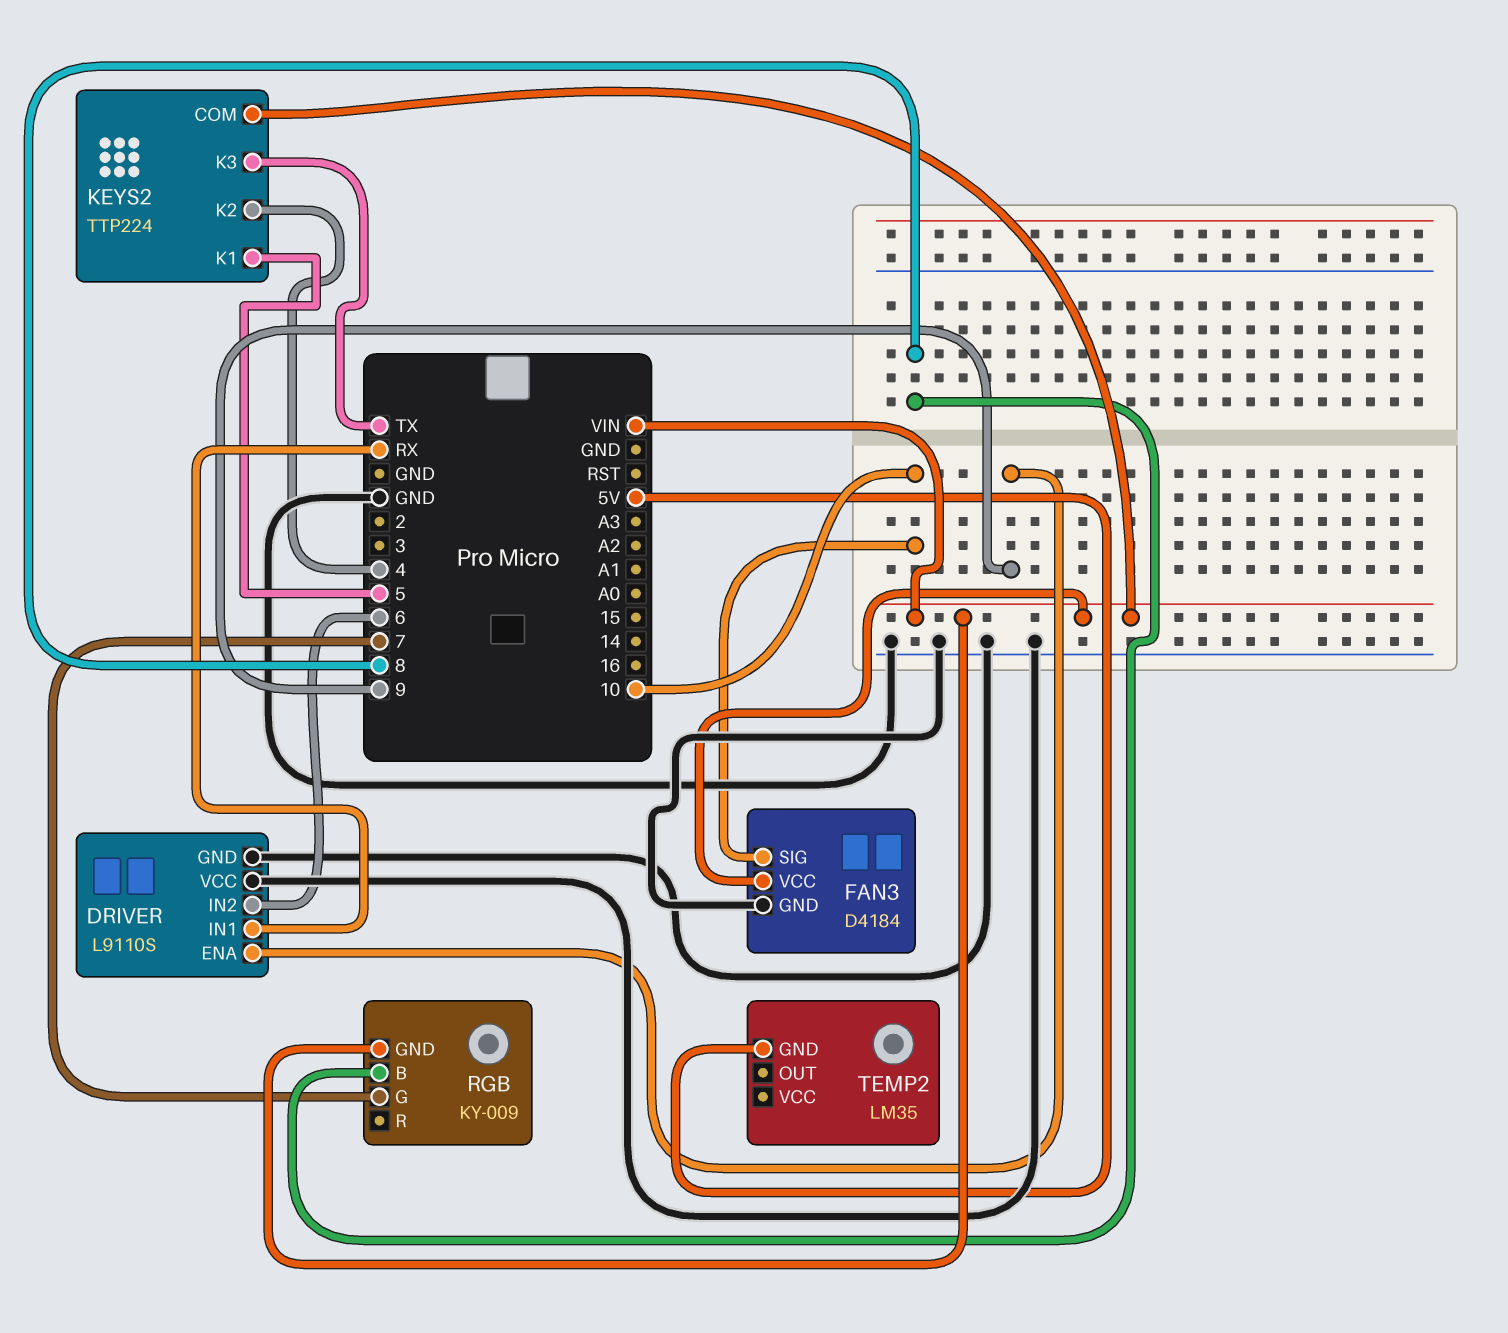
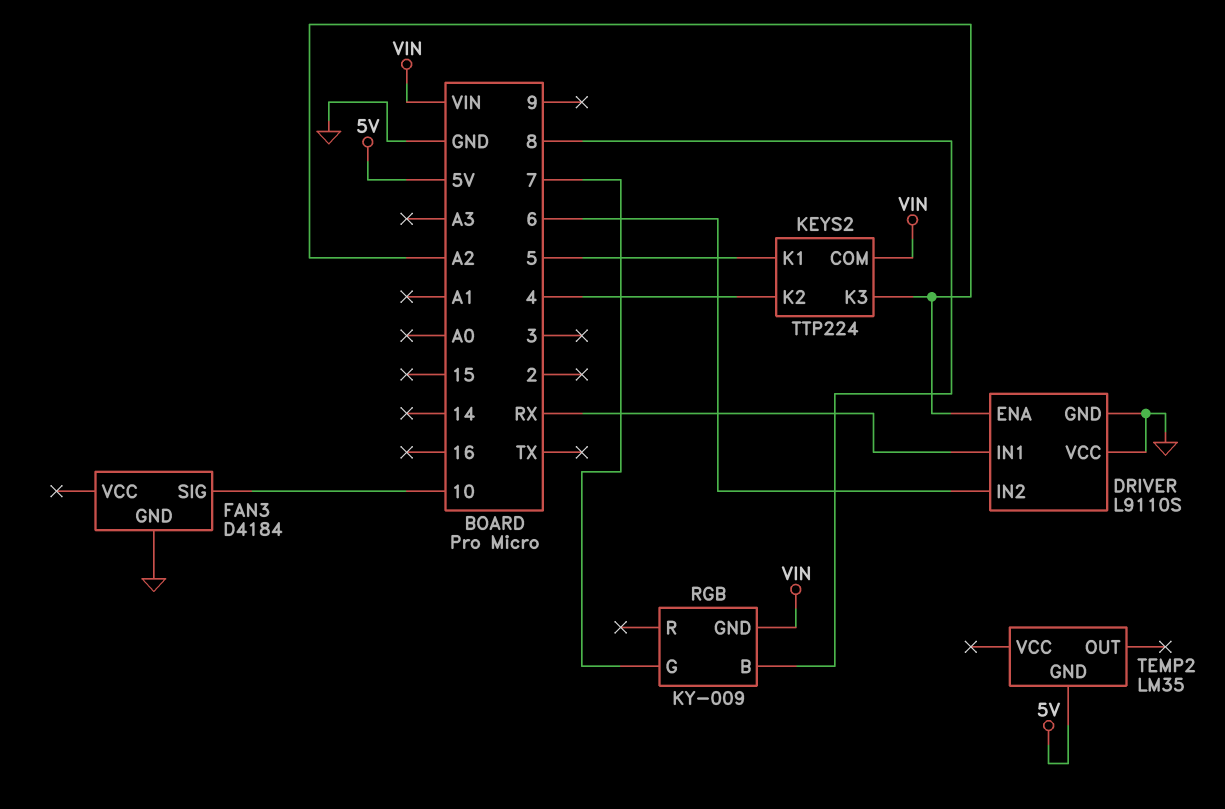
DRIVER pin ENA: 9 -> A2
FAN3 pin VCC: VIN -> none
KEYS2 pin K3: TX -> A2

